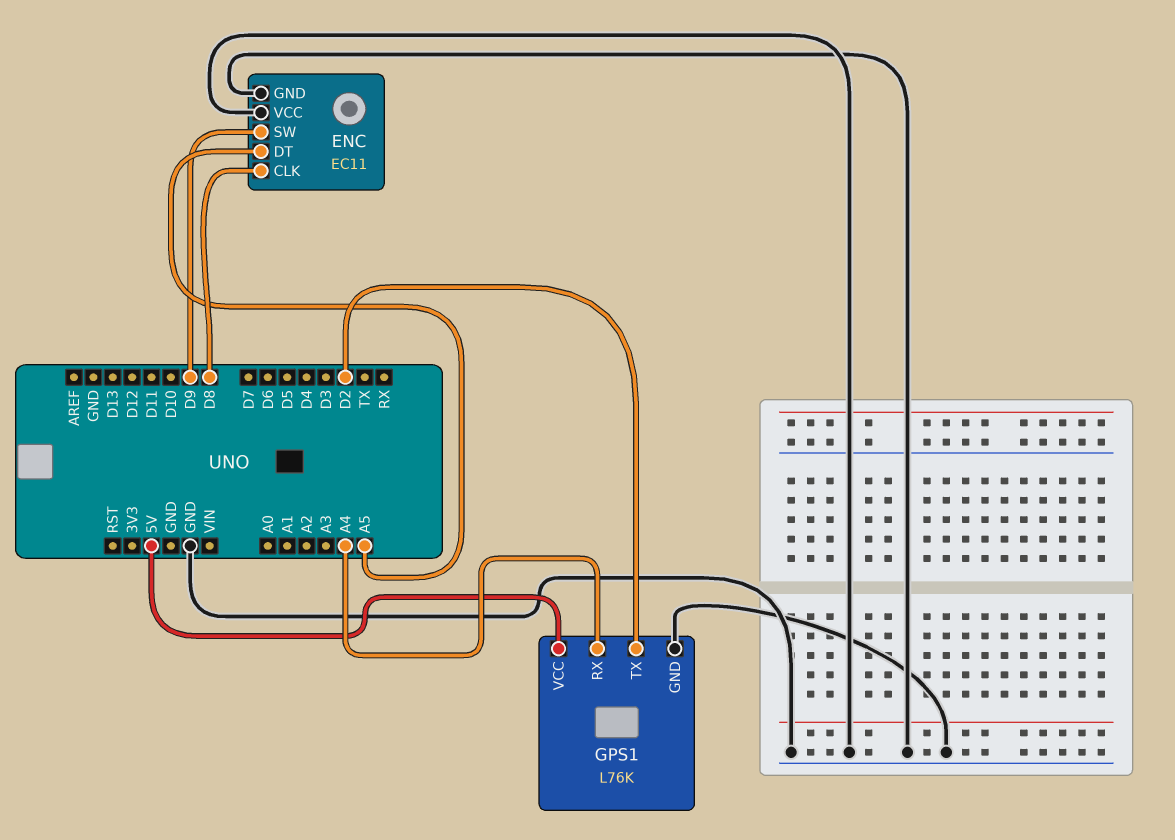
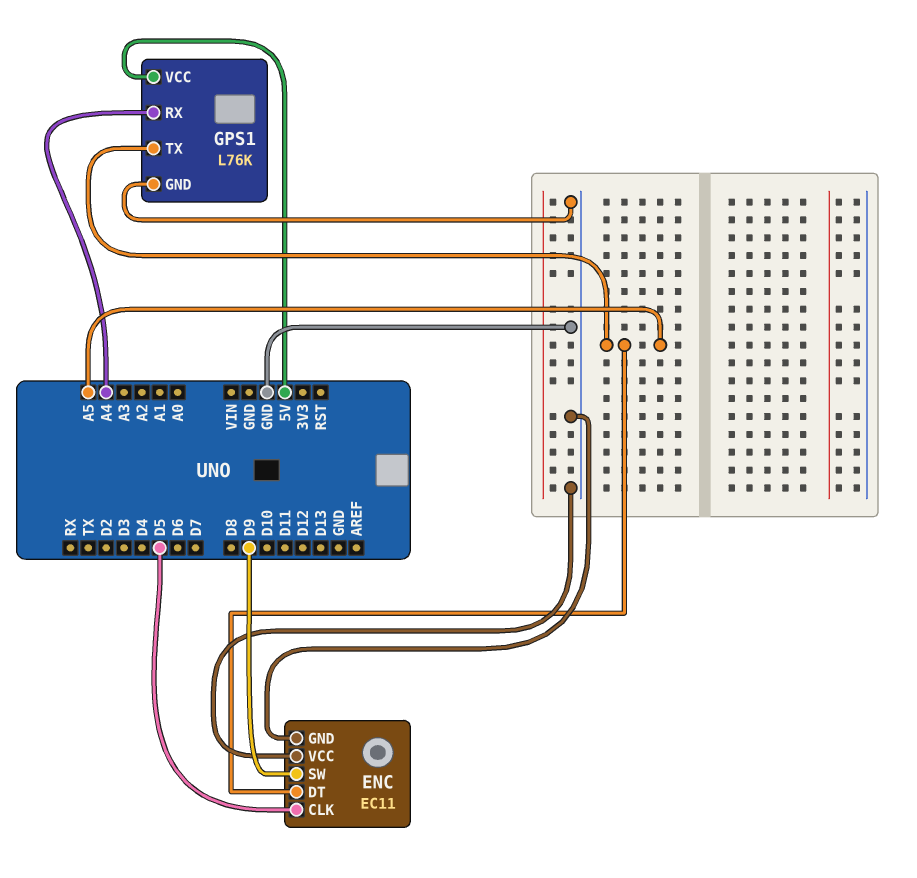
ENC pin CLK: D8 -> D5
GPS1 pin TX: D2 -> A5

